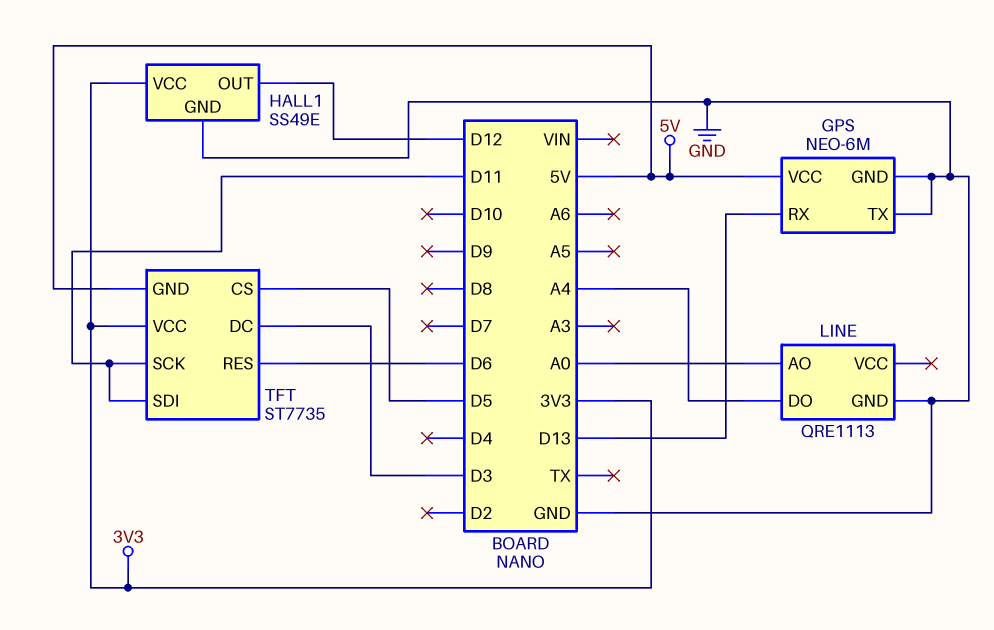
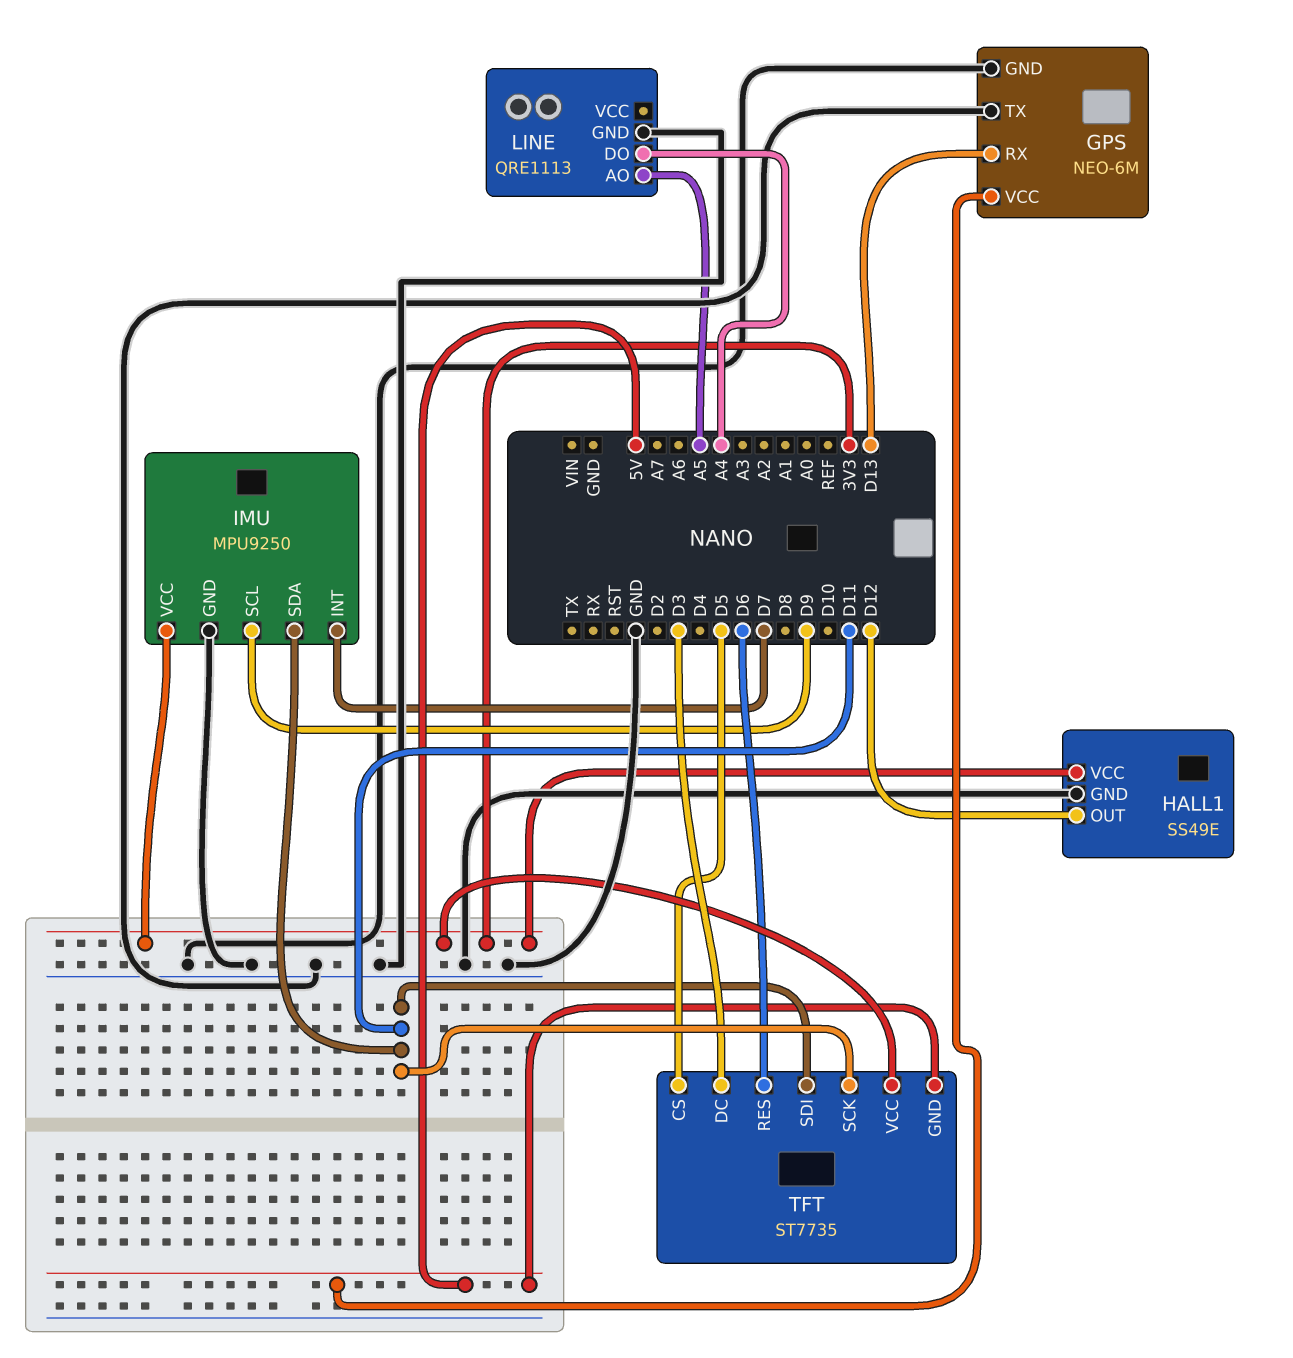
IMU: none -> MPU9250
IMU pin GND: none -> GND
IMU pin INT: none -> D7
IMU pin SCL: none -> D9
IMU pin SDA: none -> D11
IMU pin VCC: none -> 3V3
LINE pin AO: A0 -> A5

